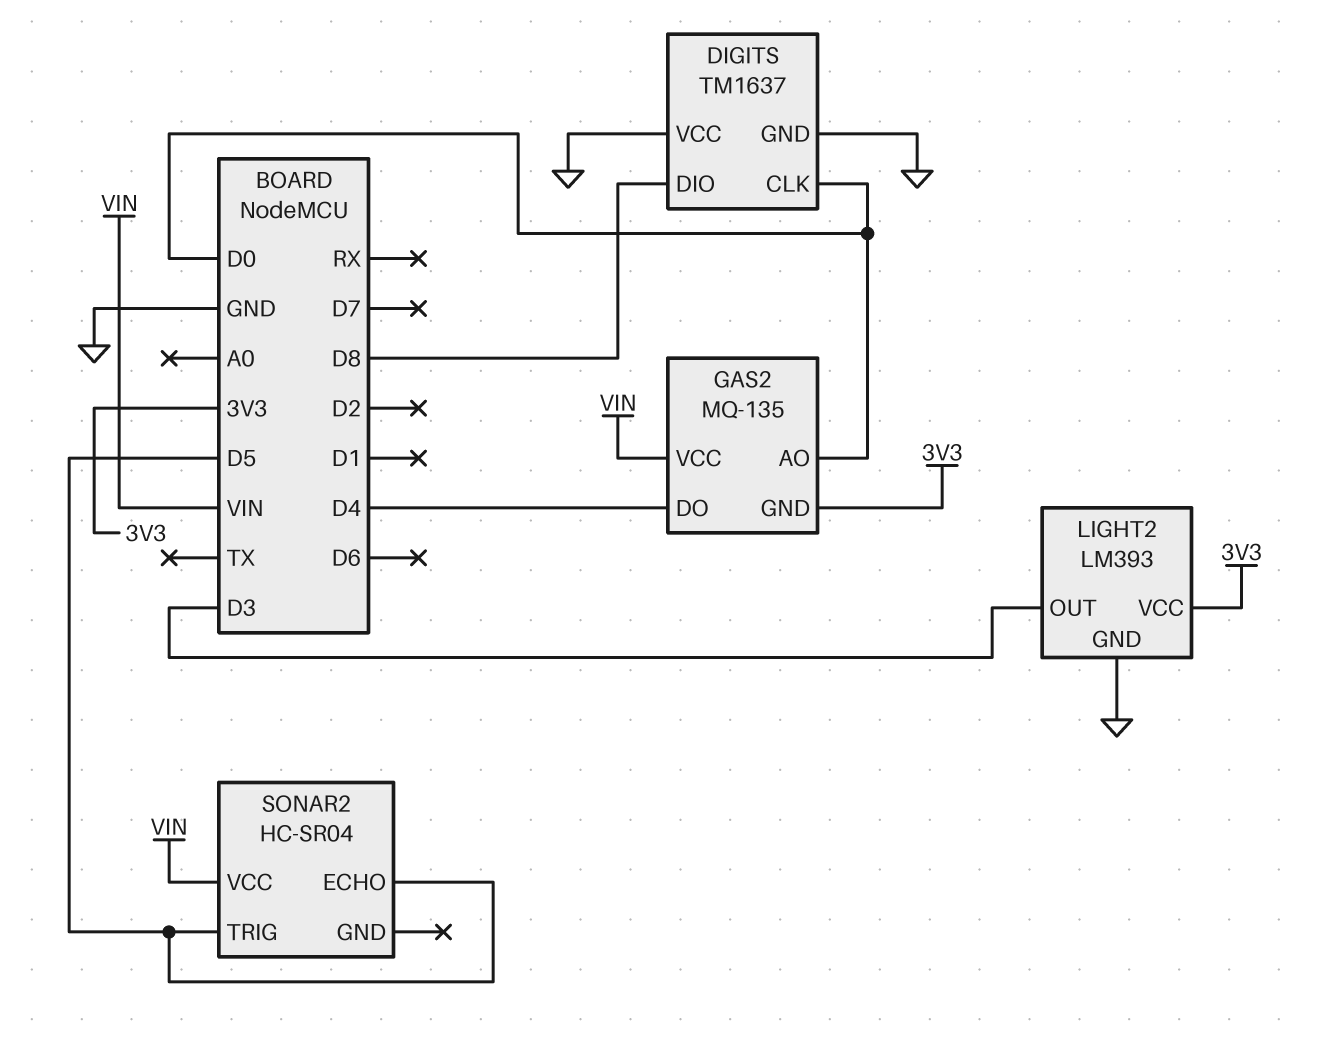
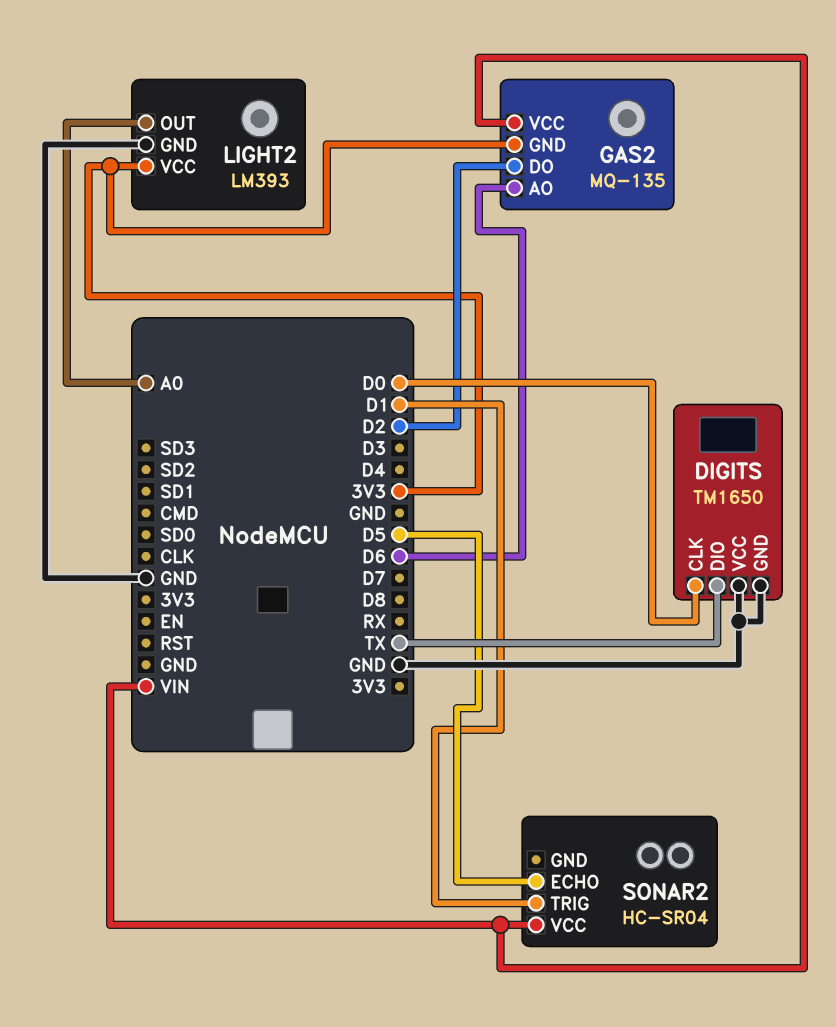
DIGITS: TM1637 -> TM1650
DIGITS pin DIO: D8 -> TX
GAS2 pin AO: D0 -> D6
GAS2 pin DO: D4 -> D2
LIGHT2 pin OUT: D3 -> A0
SONAR2 pin TRIG: D5 -> D1

